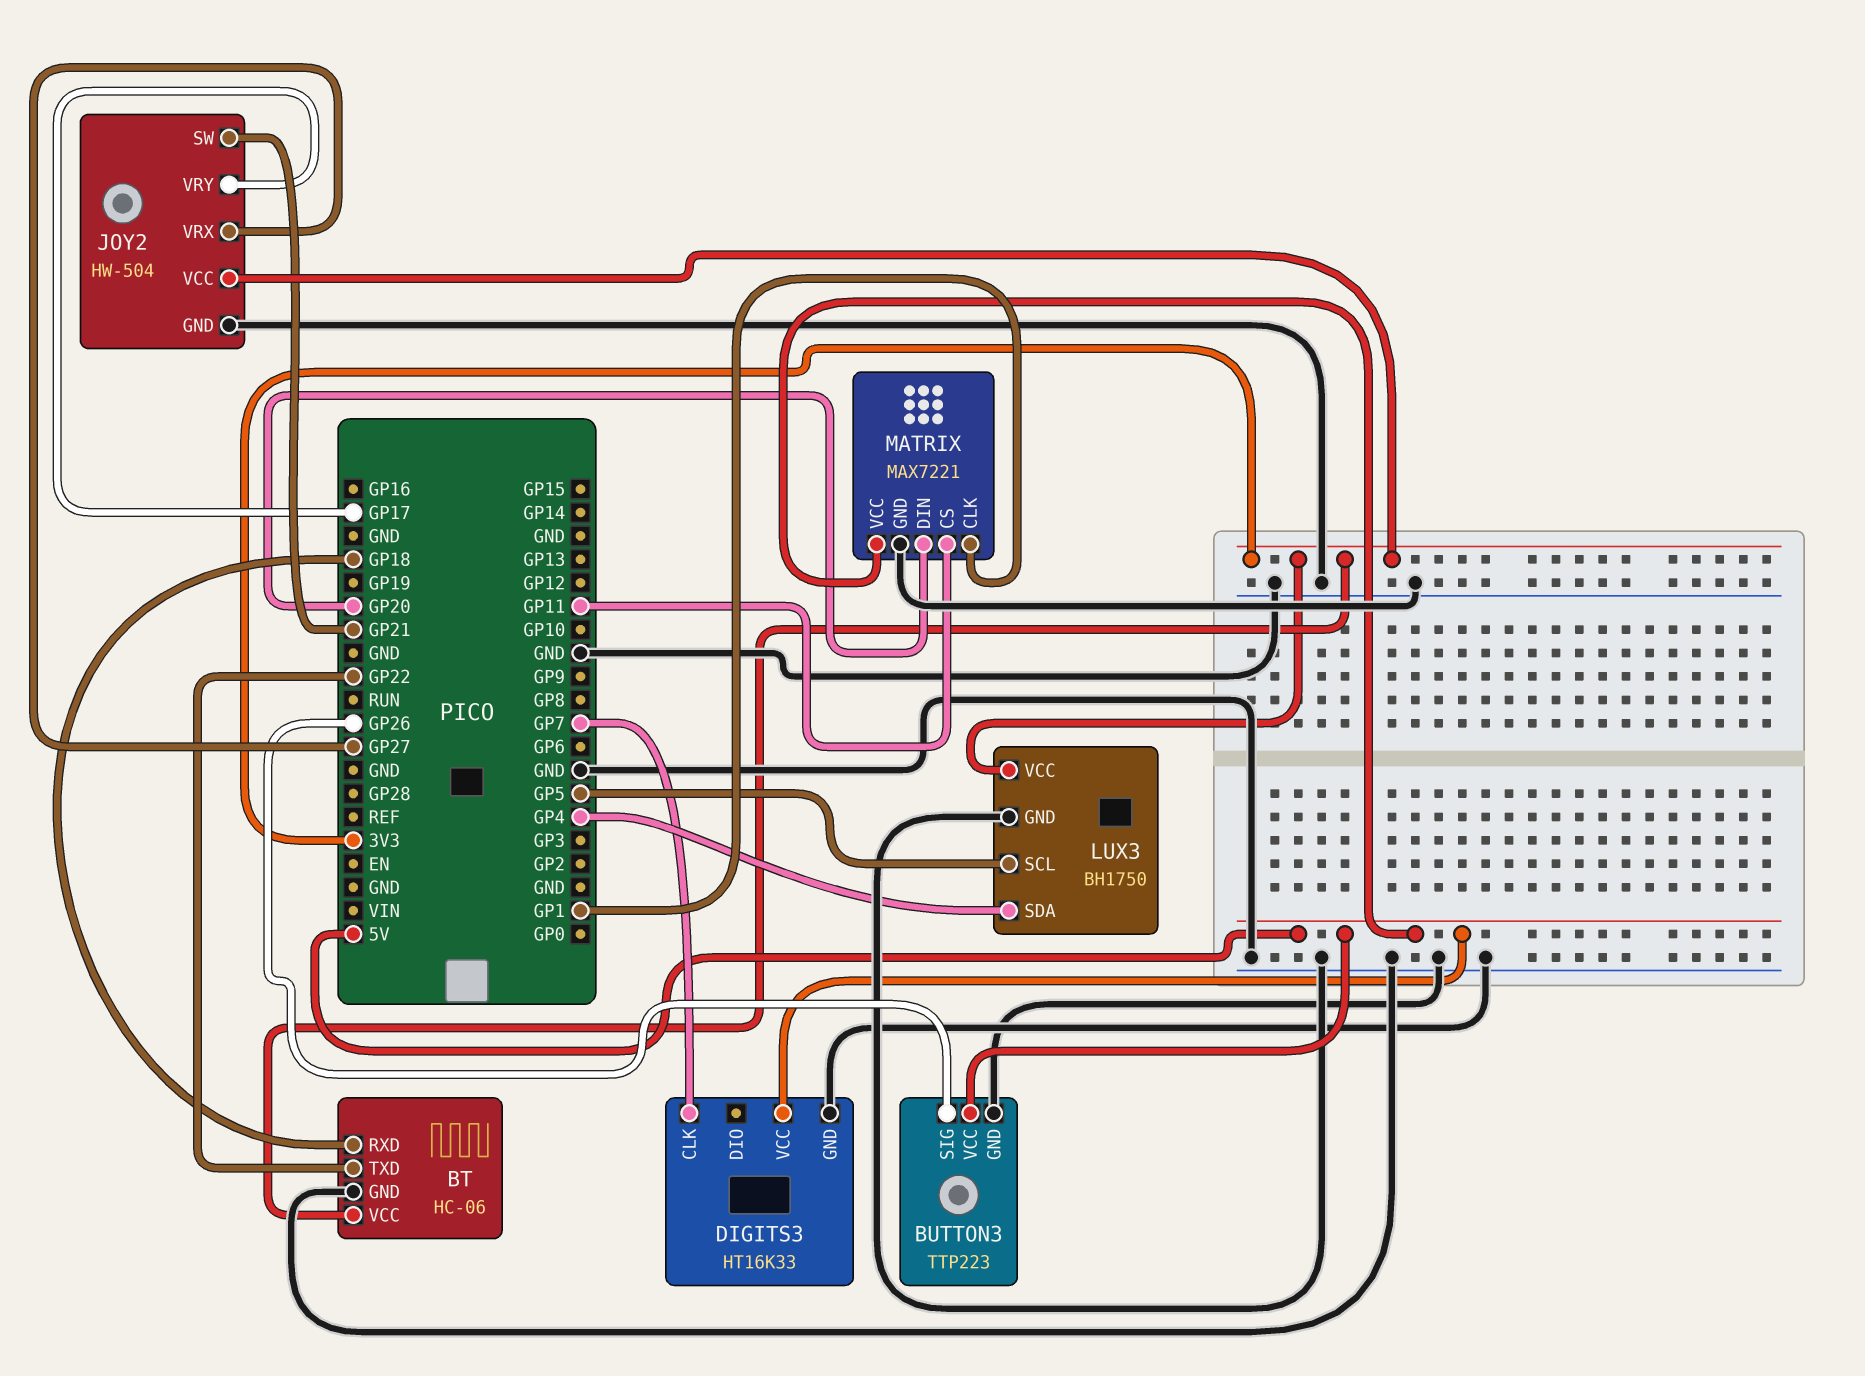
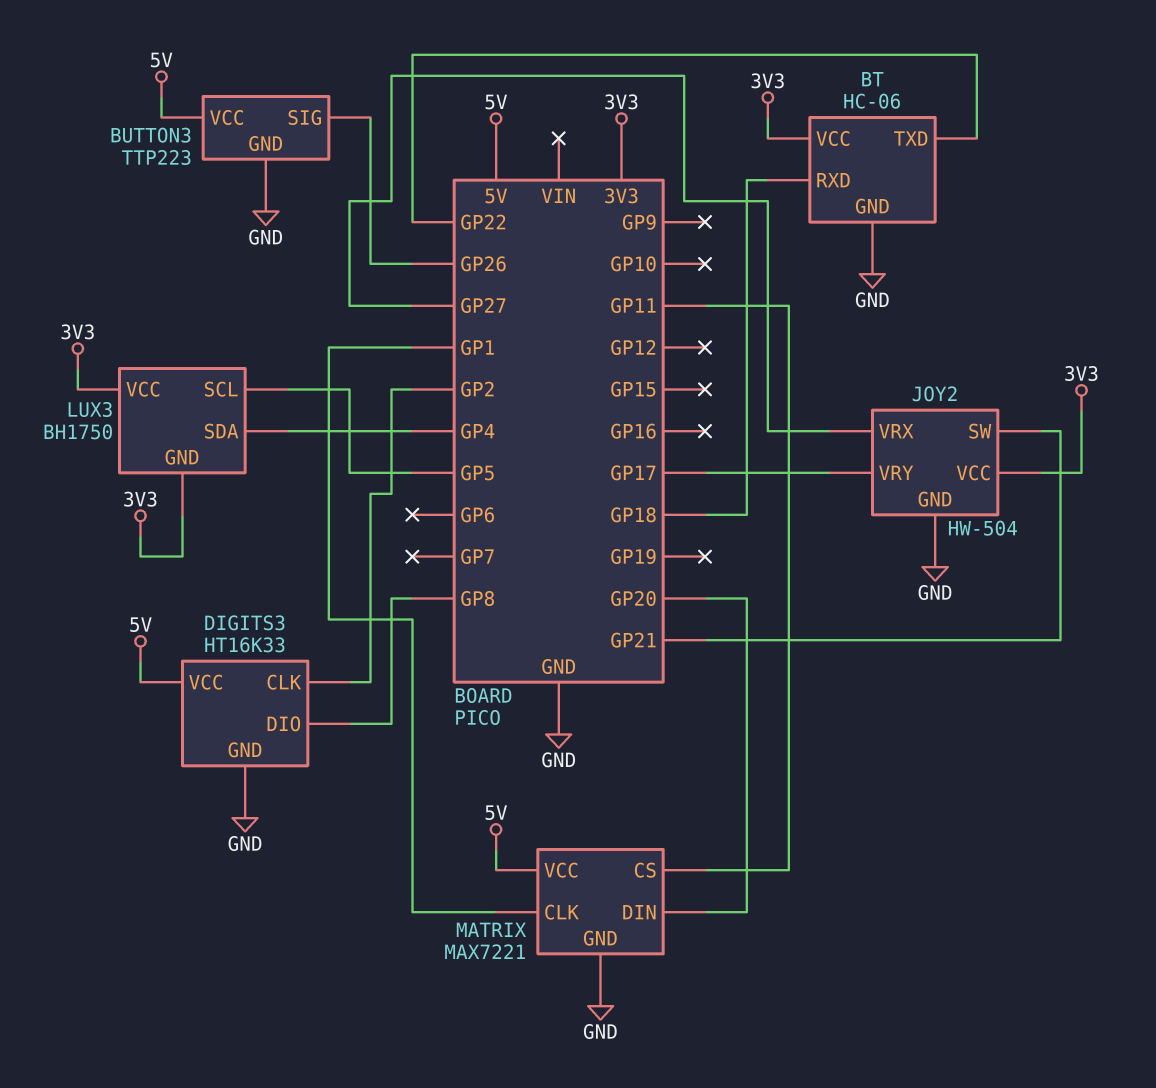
DIGITS3 pin CLK: GP7 -> GP2
DIGITS3 pin DIO: none -> GP8
LUX3 pin GND: GND -> 3V3

